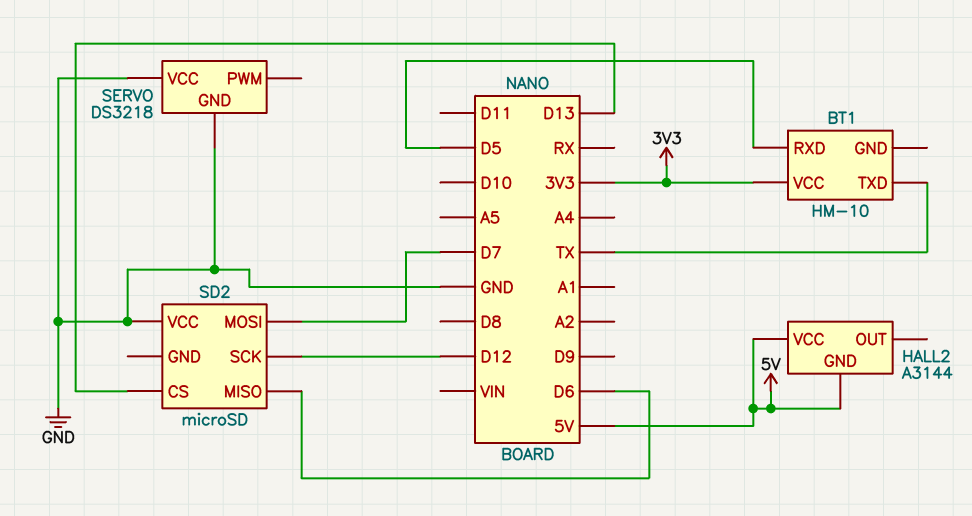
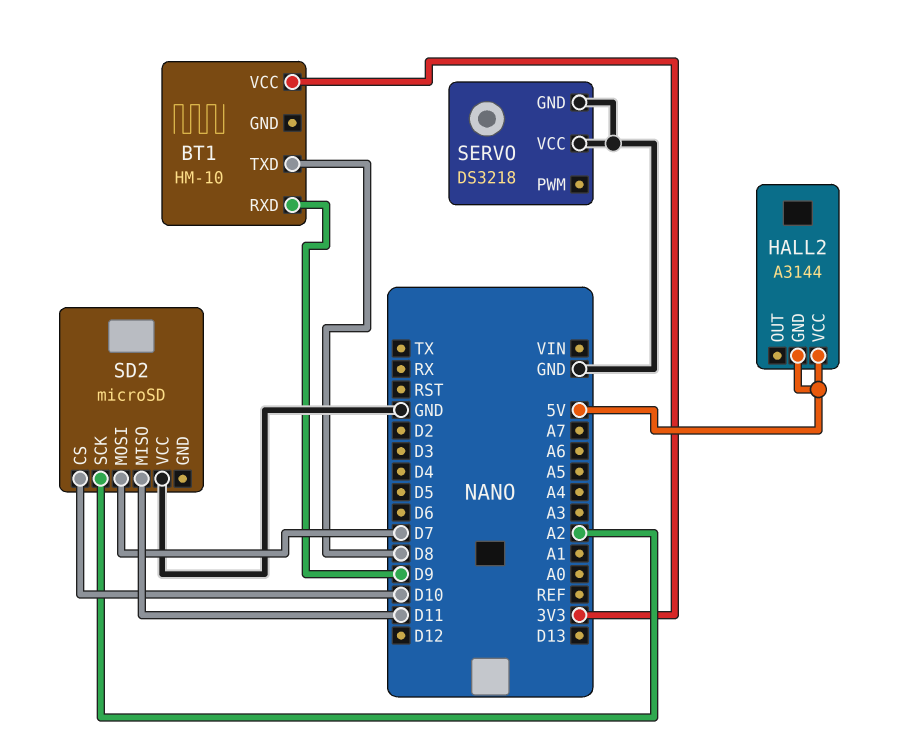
BT1 pin RXD: D5 -> D9
BT1 pin TXD: TX -> D8
SD2 pin CS: D13 -> D10
SD2 pin MISO: D6 -> D11
SD2 pin SCK: D12 -> A2

